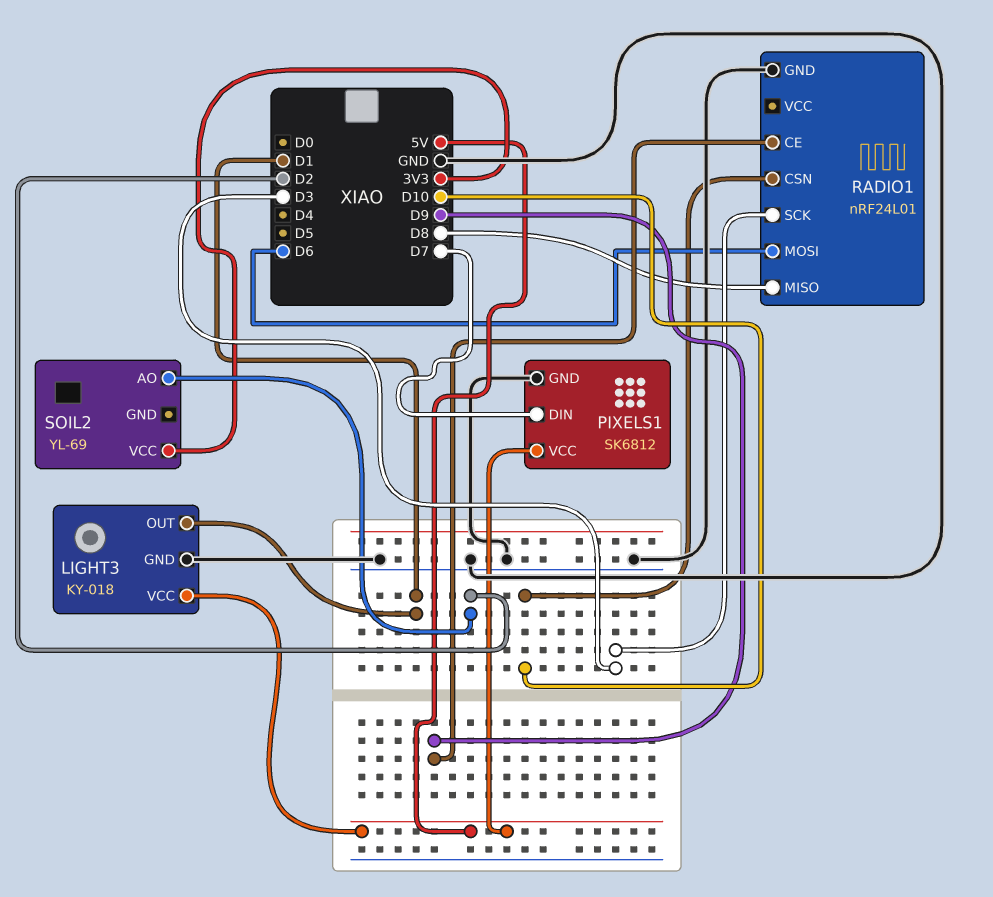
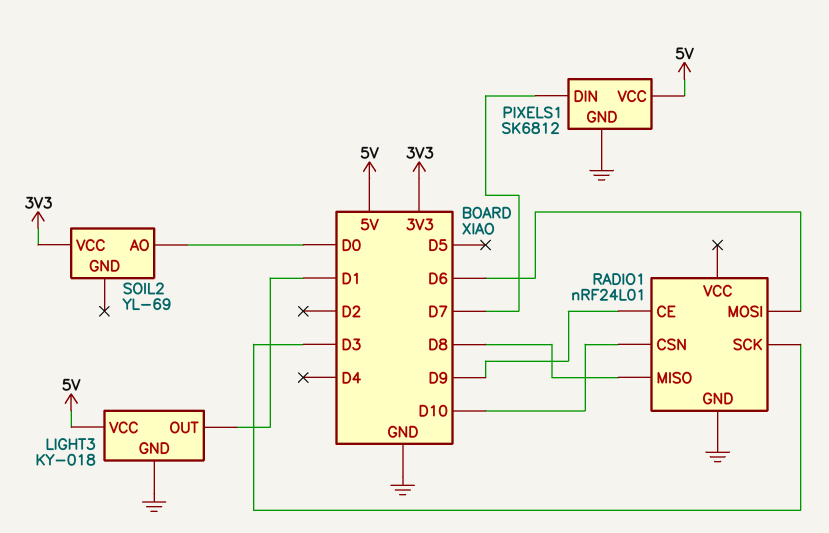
SOIL2 pin AO: D2 -> D0

